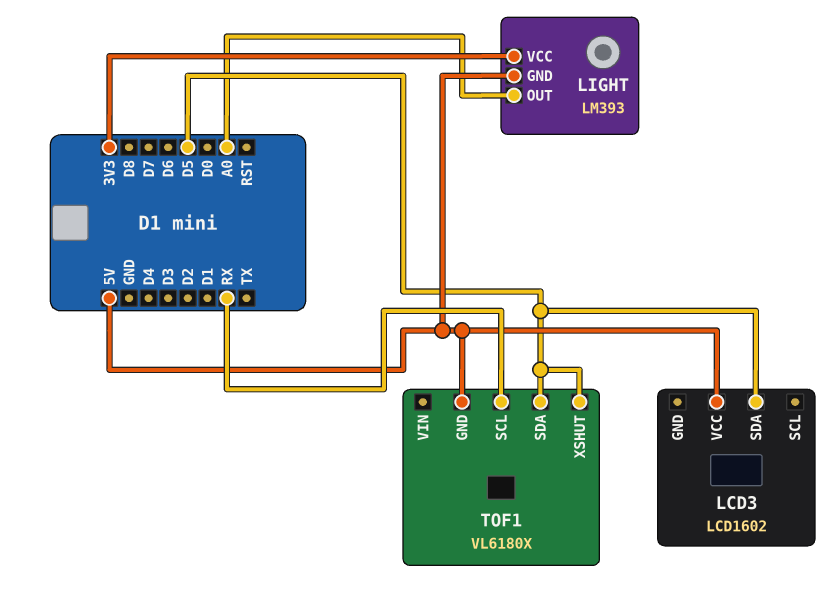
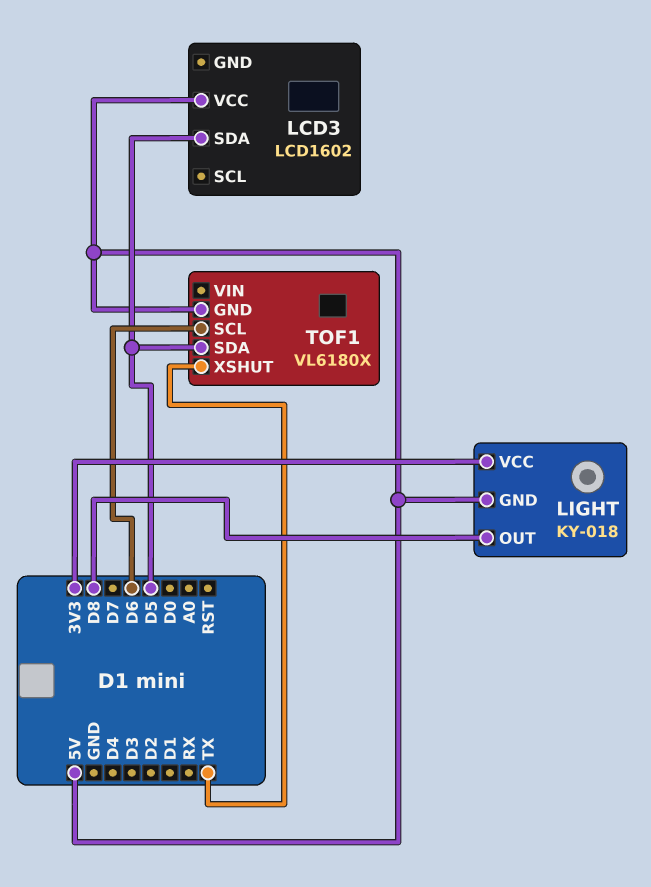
LIGHT: LM393 -> KY-018
LIGHT pin OUT: A0 -> D8
TOF1 pin SCL: RX -> D6
TOF1 pin XSHUT: D5 -> TX

